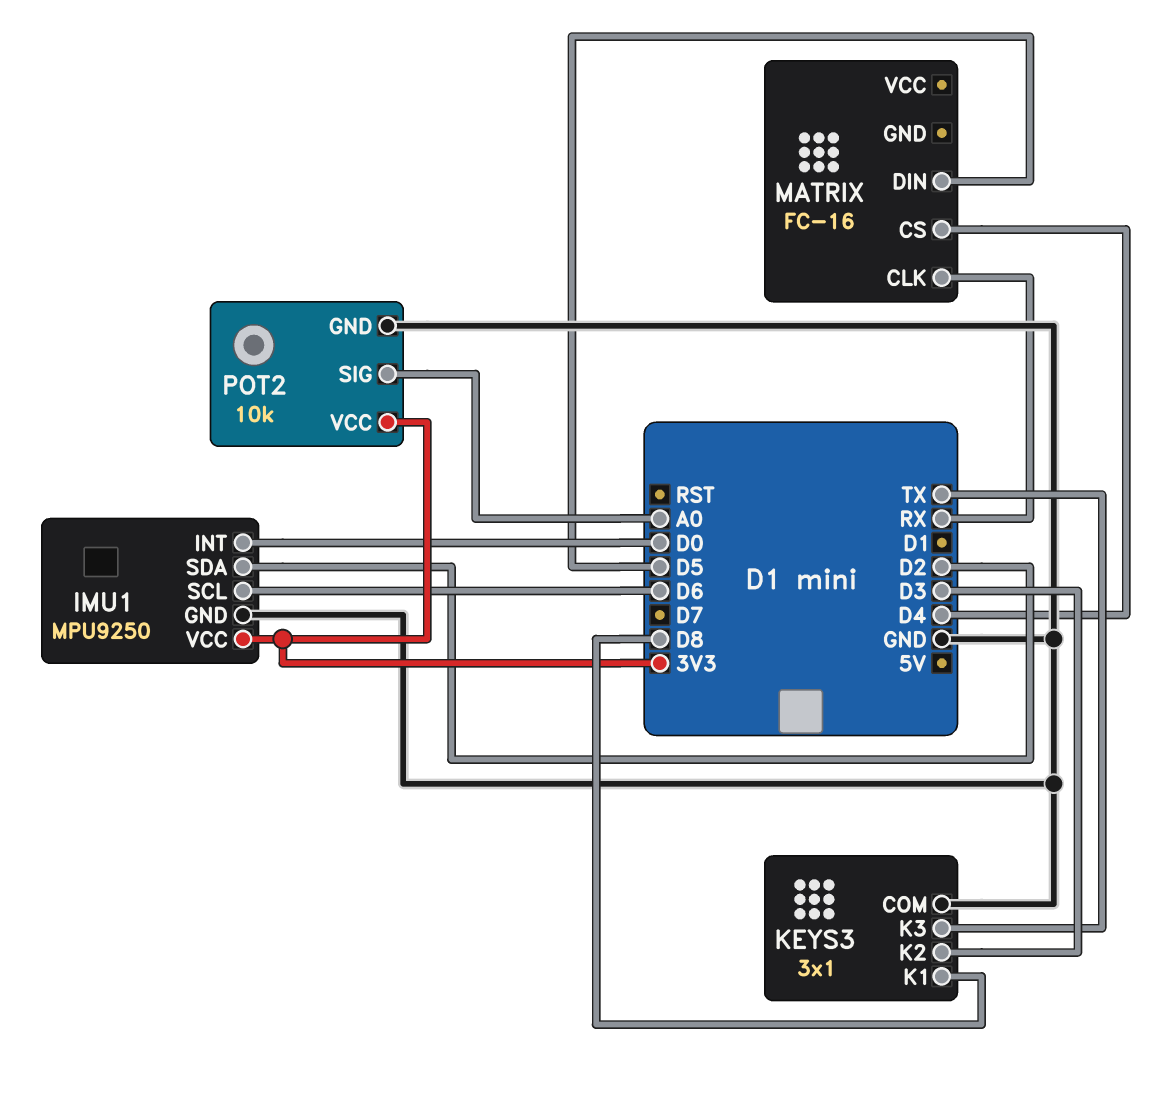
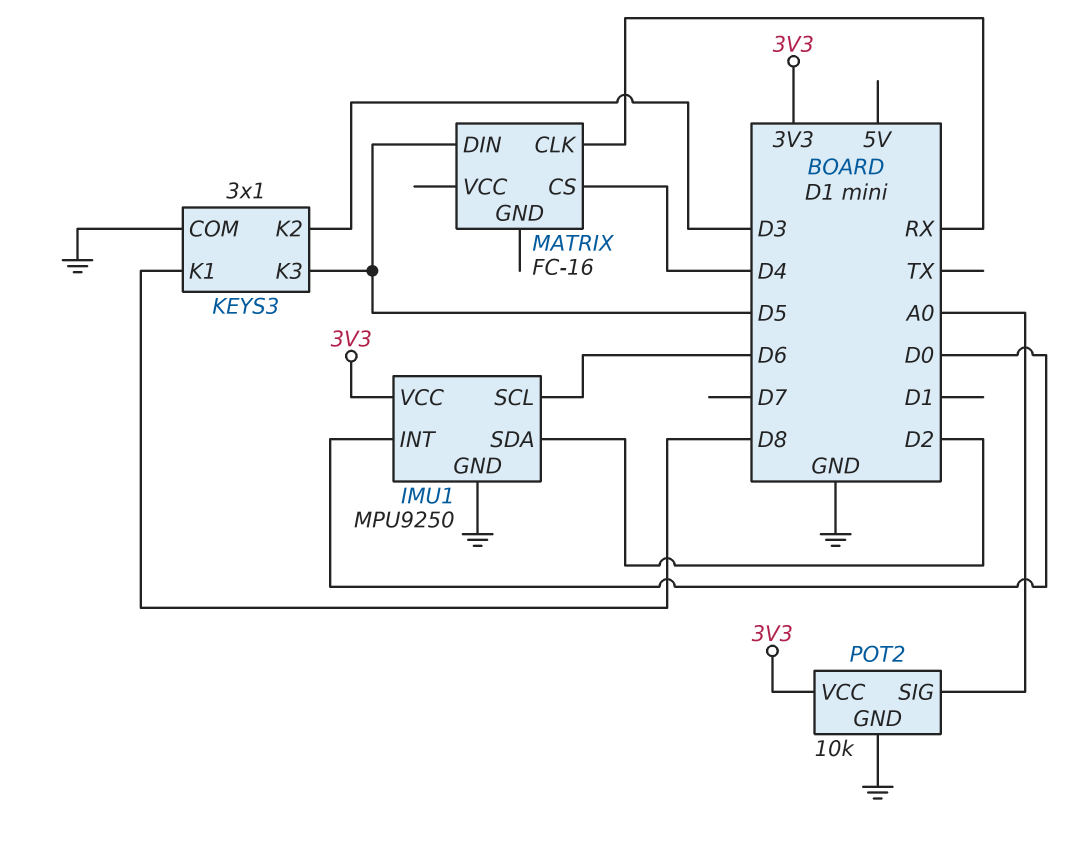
KEYS3 pin K3: TX -> D5

